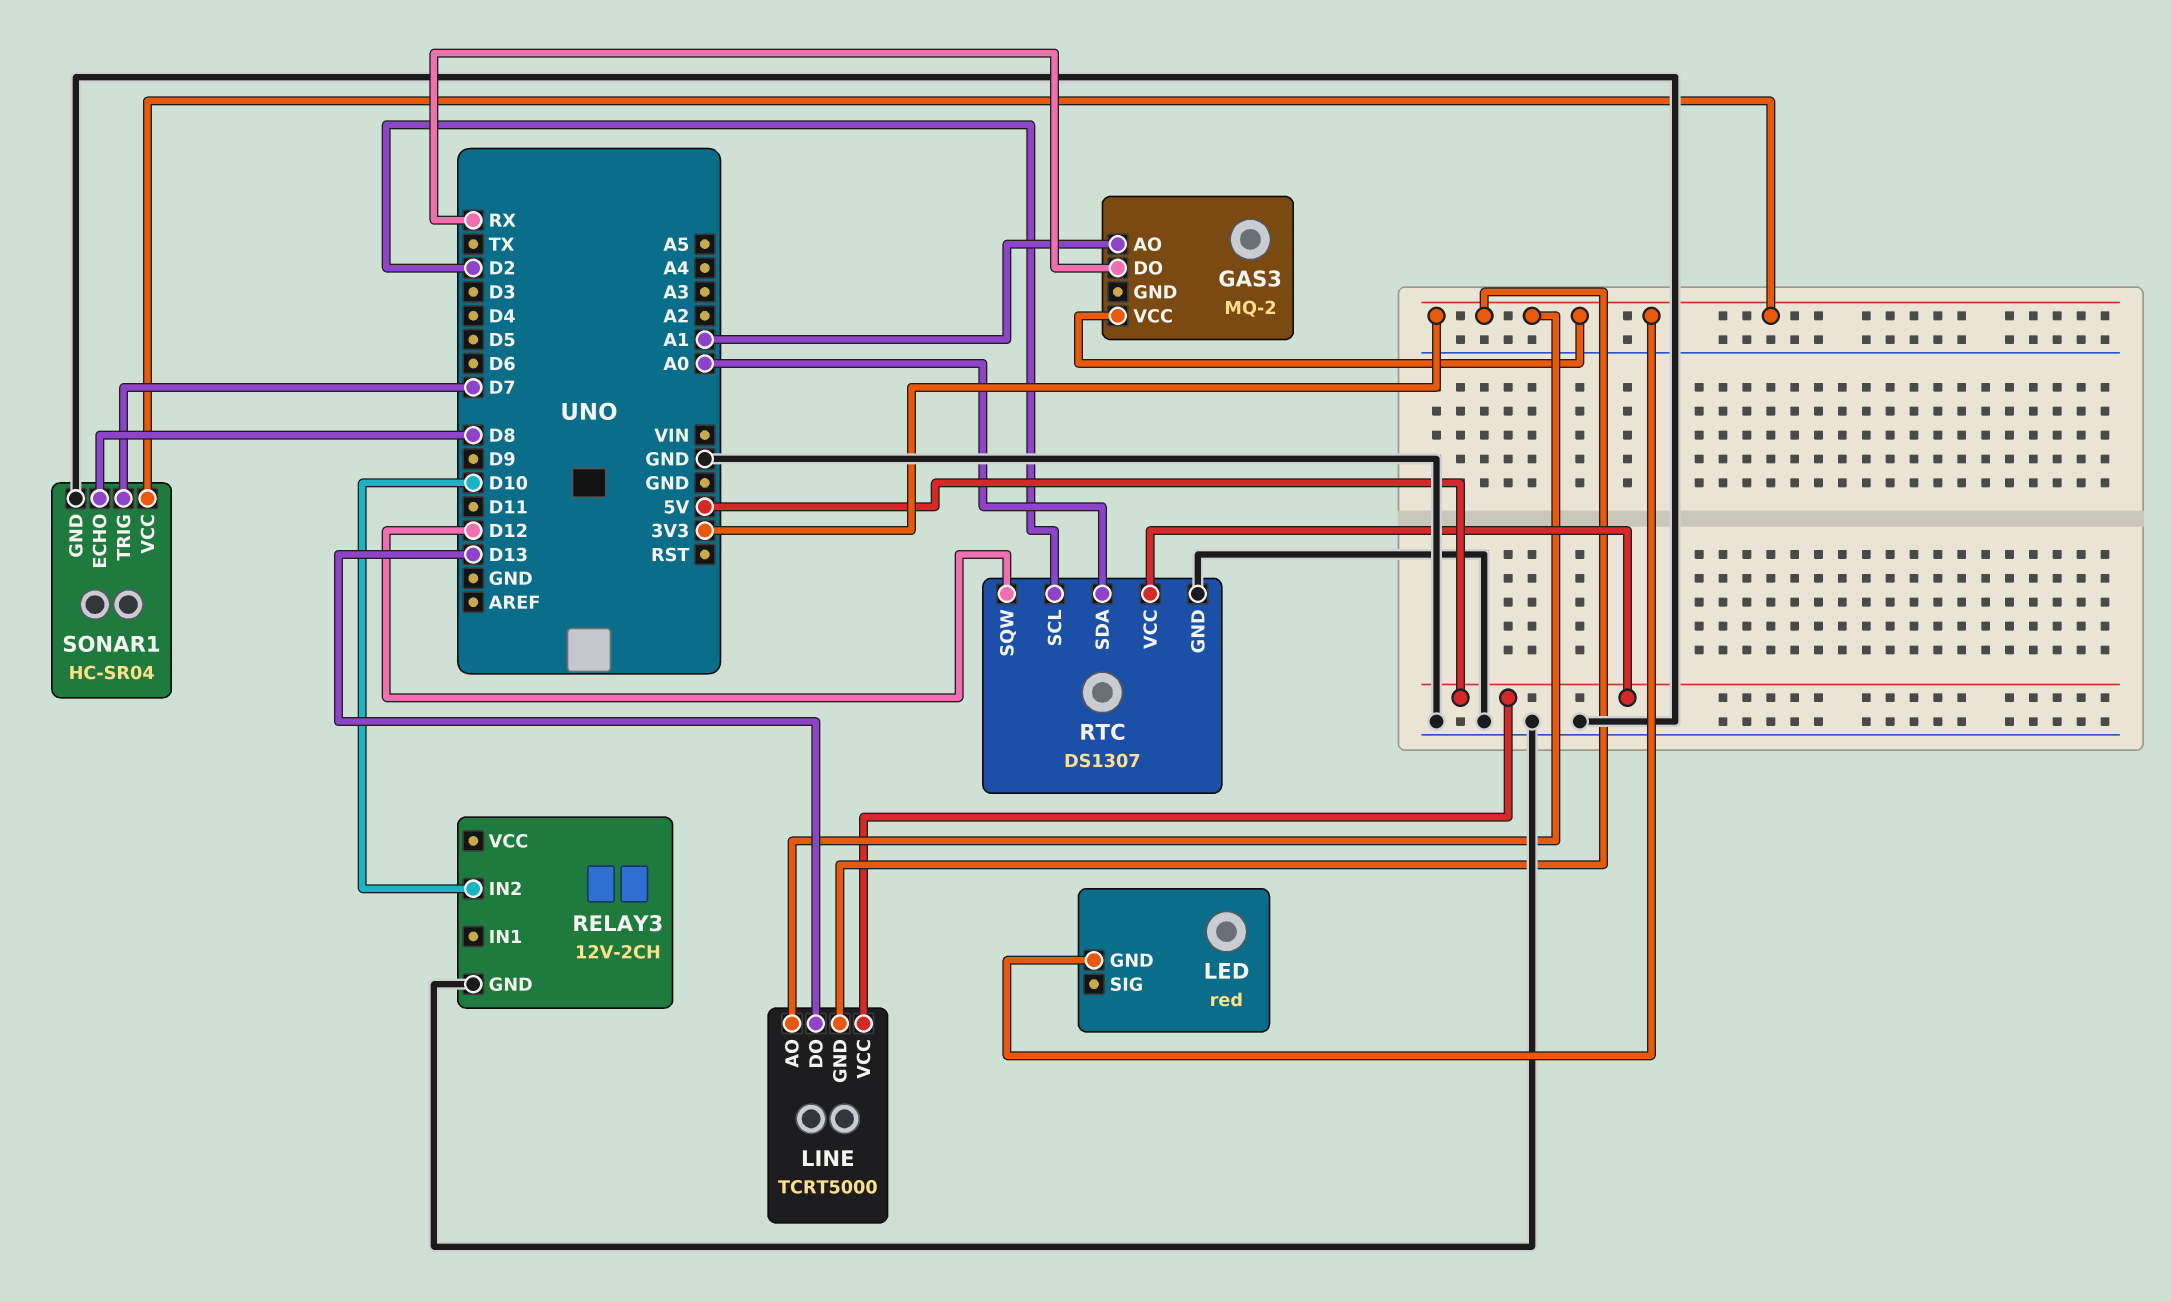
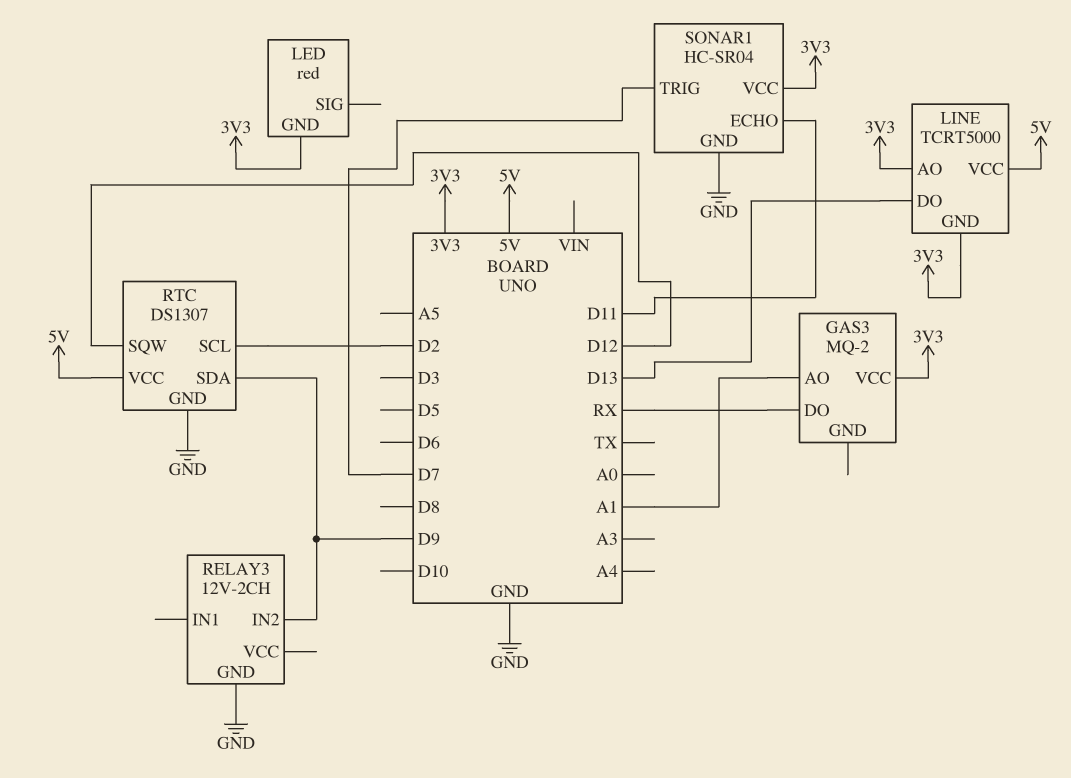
RELAY3 pin IN2: D10 -> D9
RTC pin SDA: A0 -> D9
SONAR1 pin ECHO: D8 -> D11

